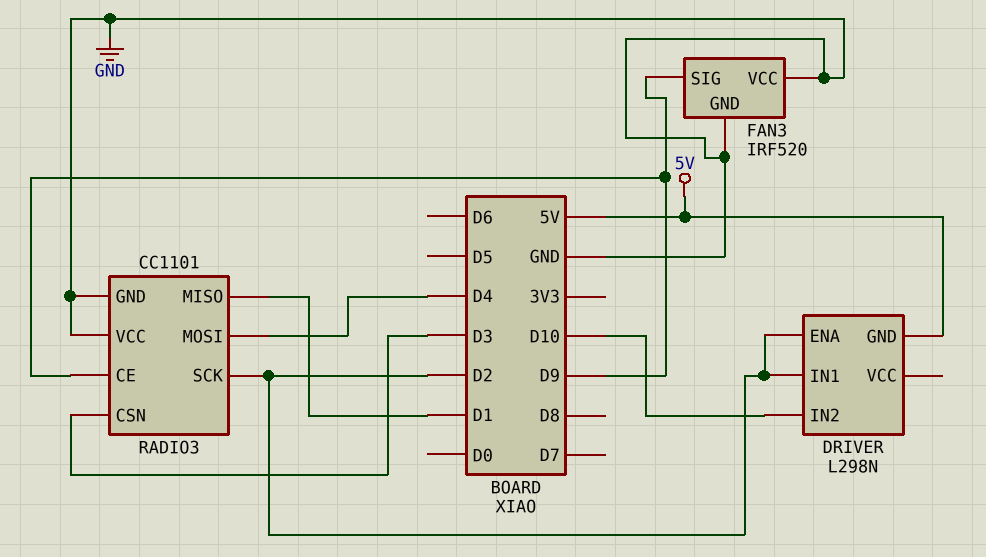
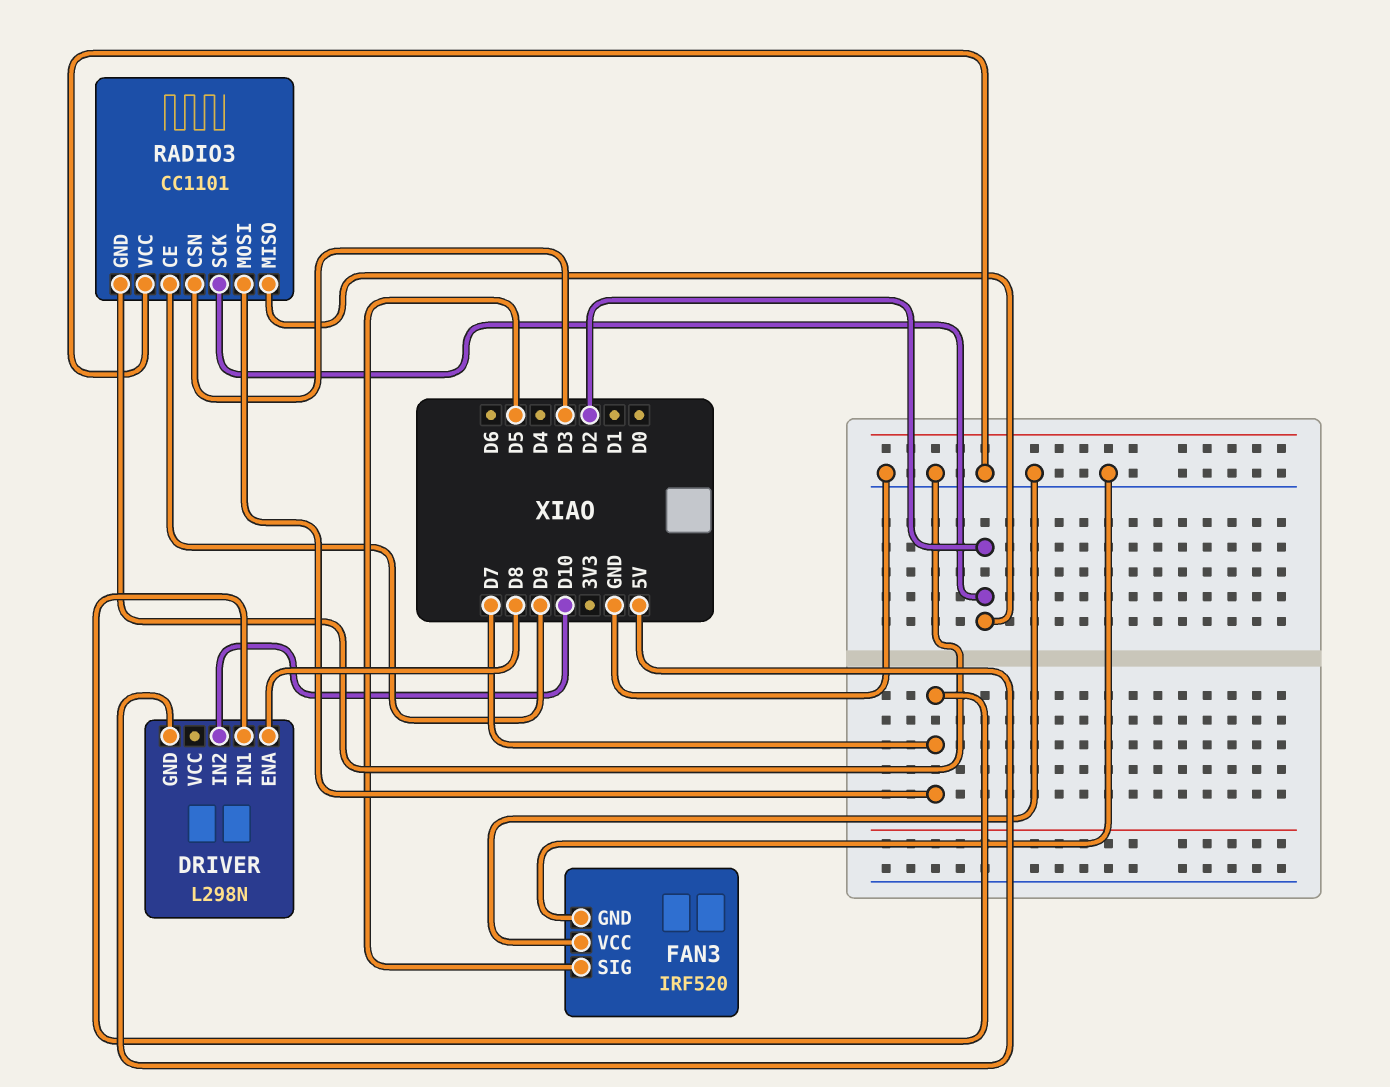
DRIVER pin ENA: D2 -> D8
DRIVER pin IN1: D2 -> D7
FAN3 pin SIG: D9 -> D5
RADIO3 pin MISO: D1 -> D2
RADIO3 pin MOSI: D4 -> D7

